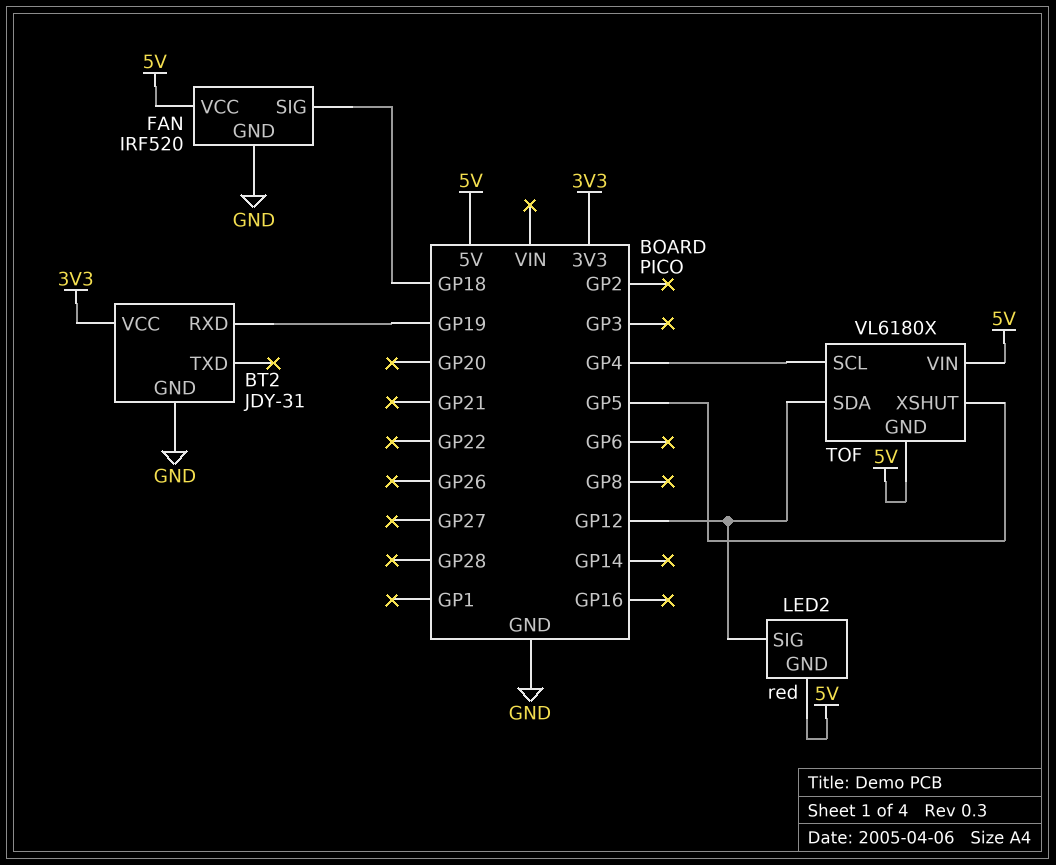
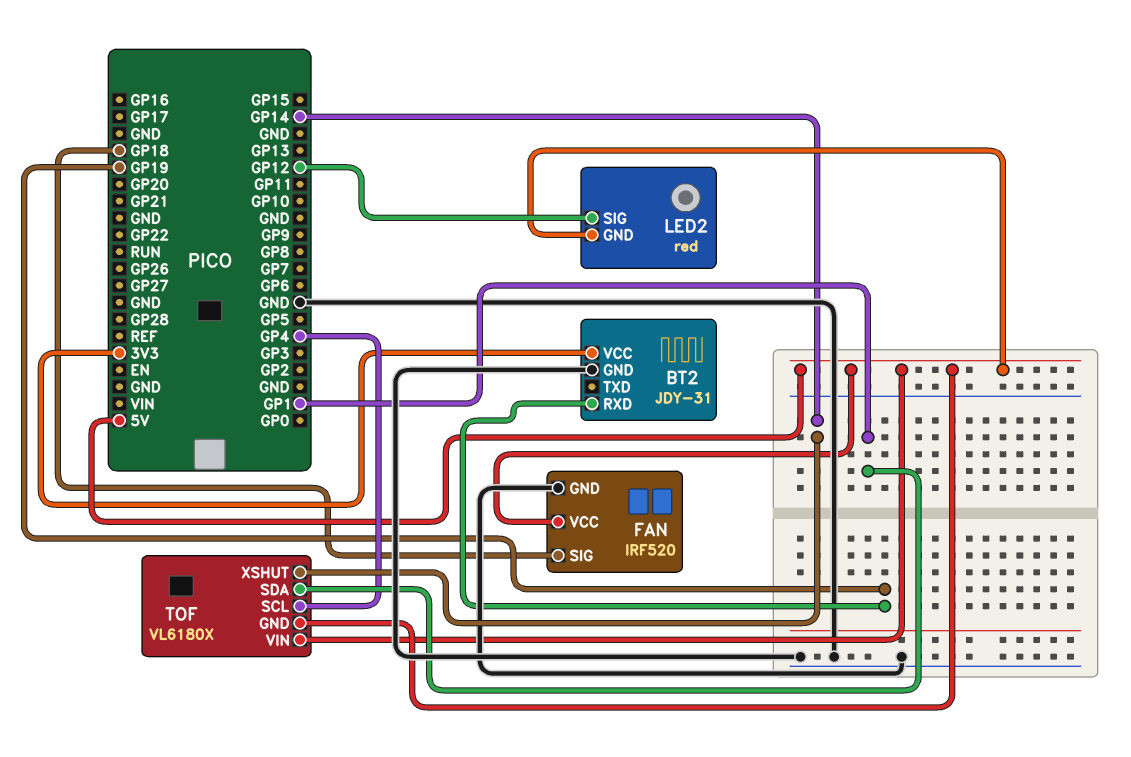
TOF pin SDA: GP12 -> GP1
TOF pin XSHUT: GP5 -> GP14

